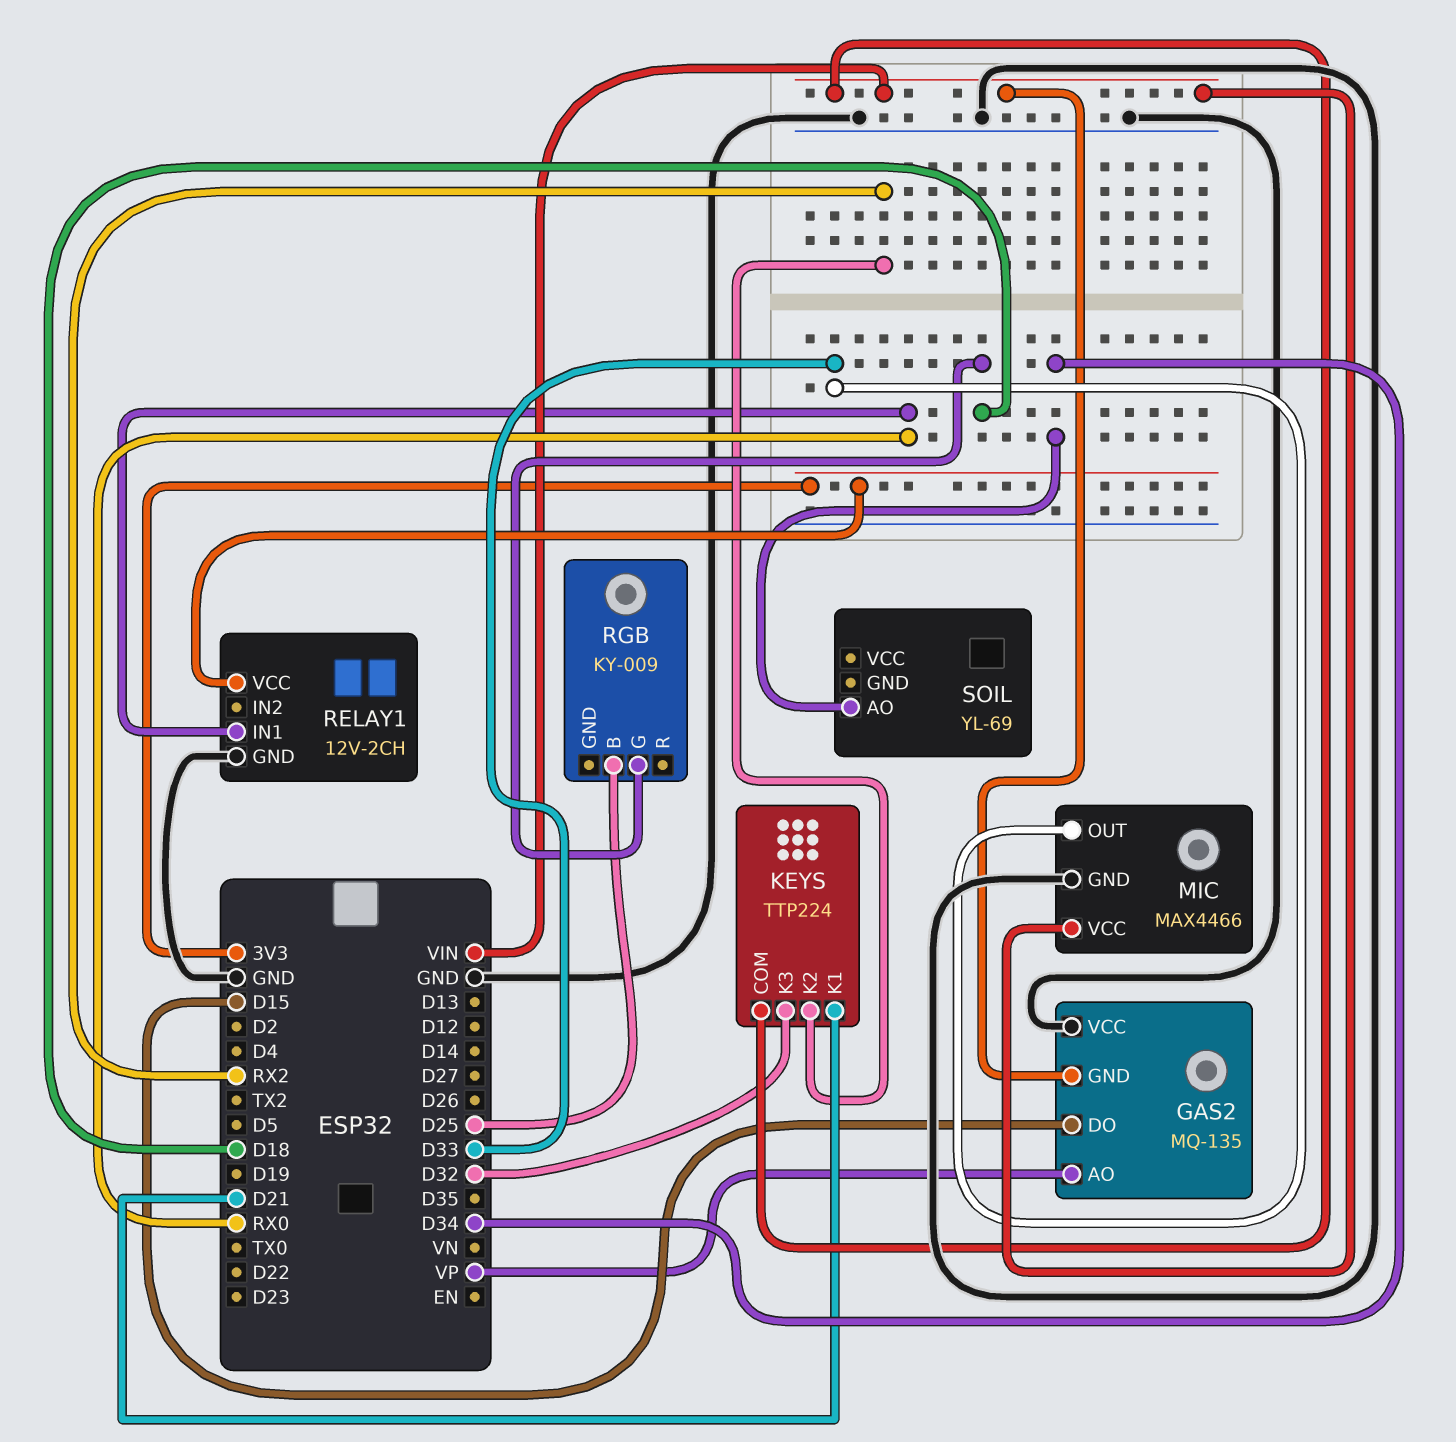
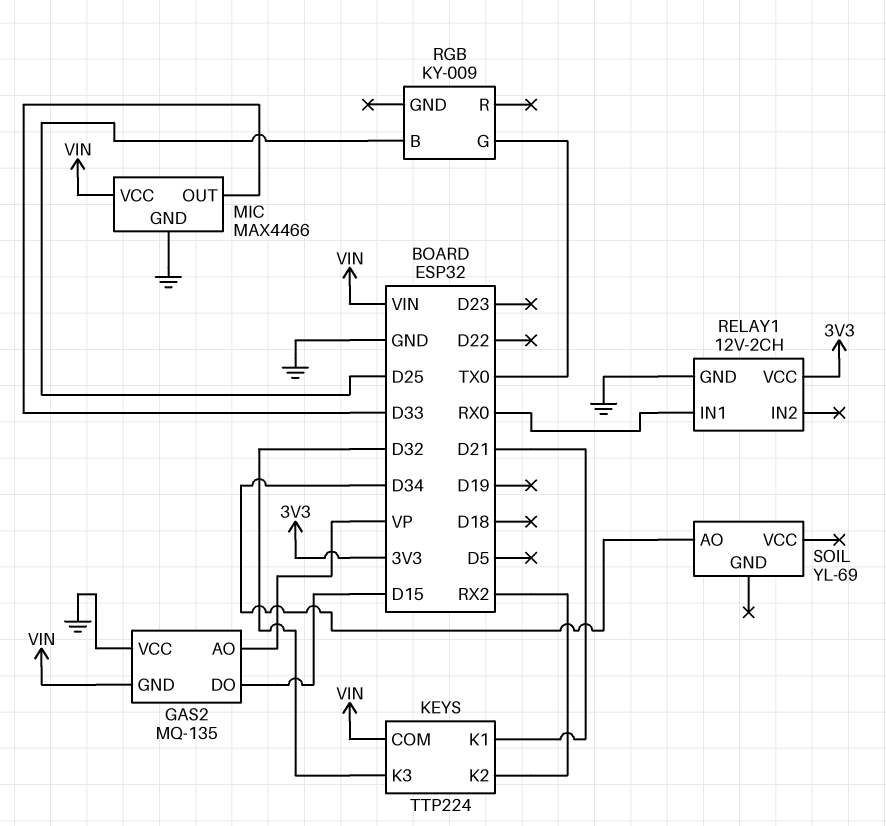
RGB pin G: D18 -> TX0

